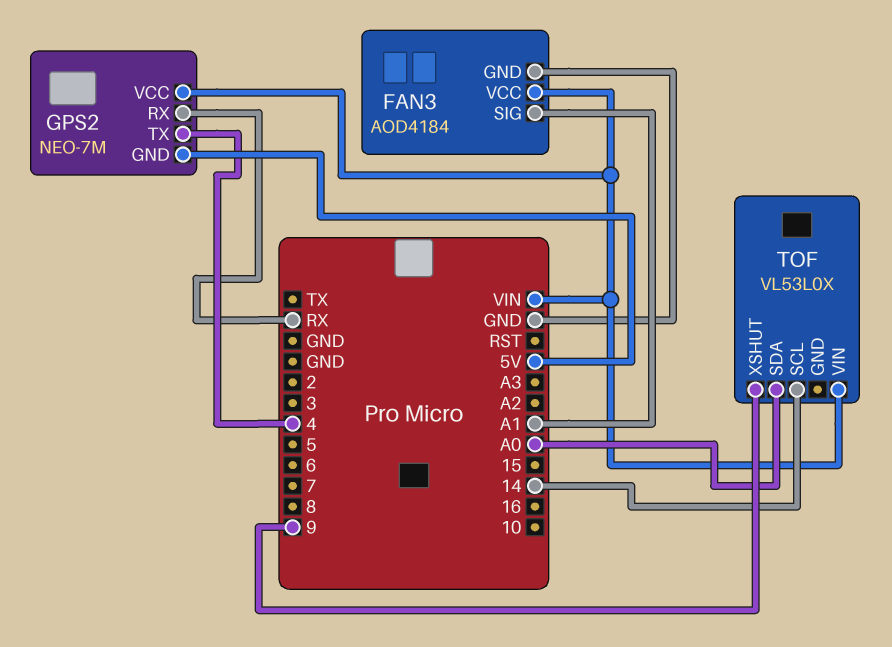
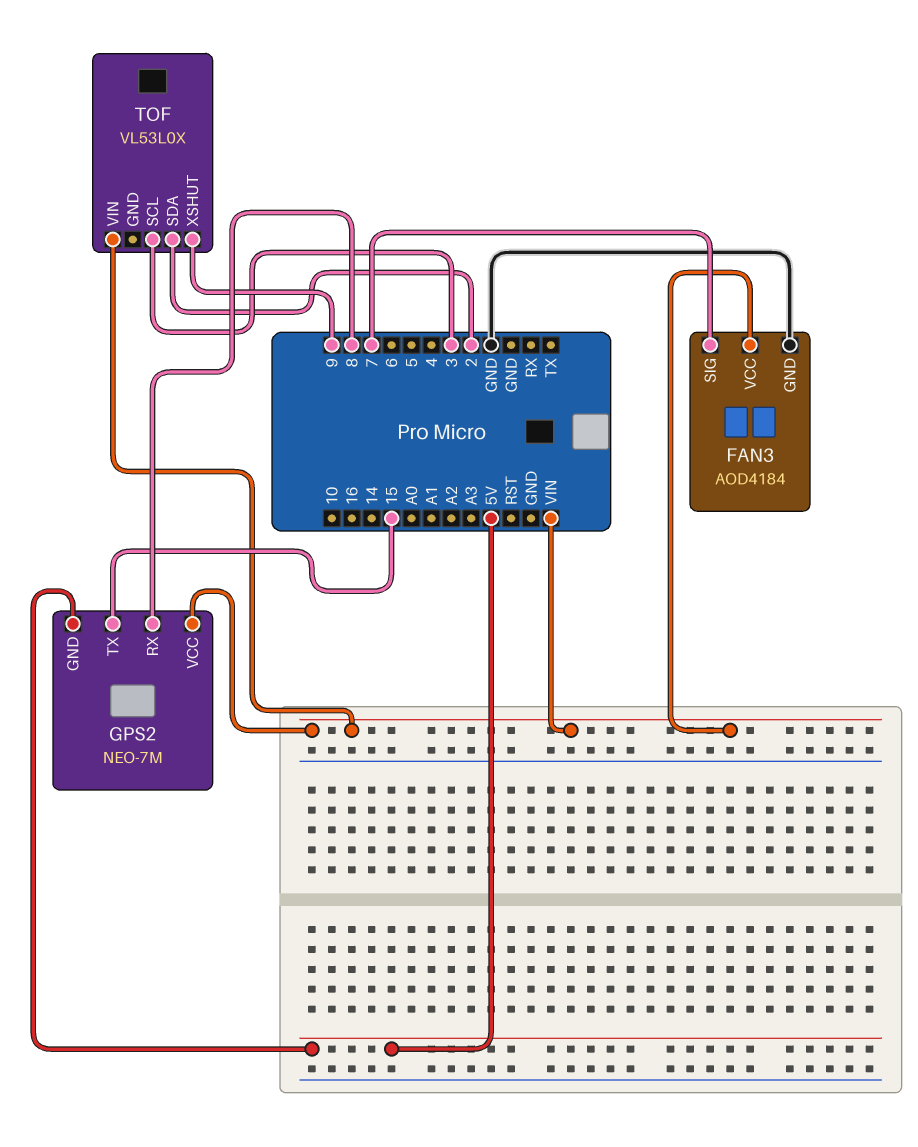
FAN3 pin SIG: A1 -> 7
GPS2 pin RX: RX -> 8
GPS2 pin TX: 4 -> 15
TOF pin SCL: 14 -> 3
TOF pin SDA: A0 -> 2

